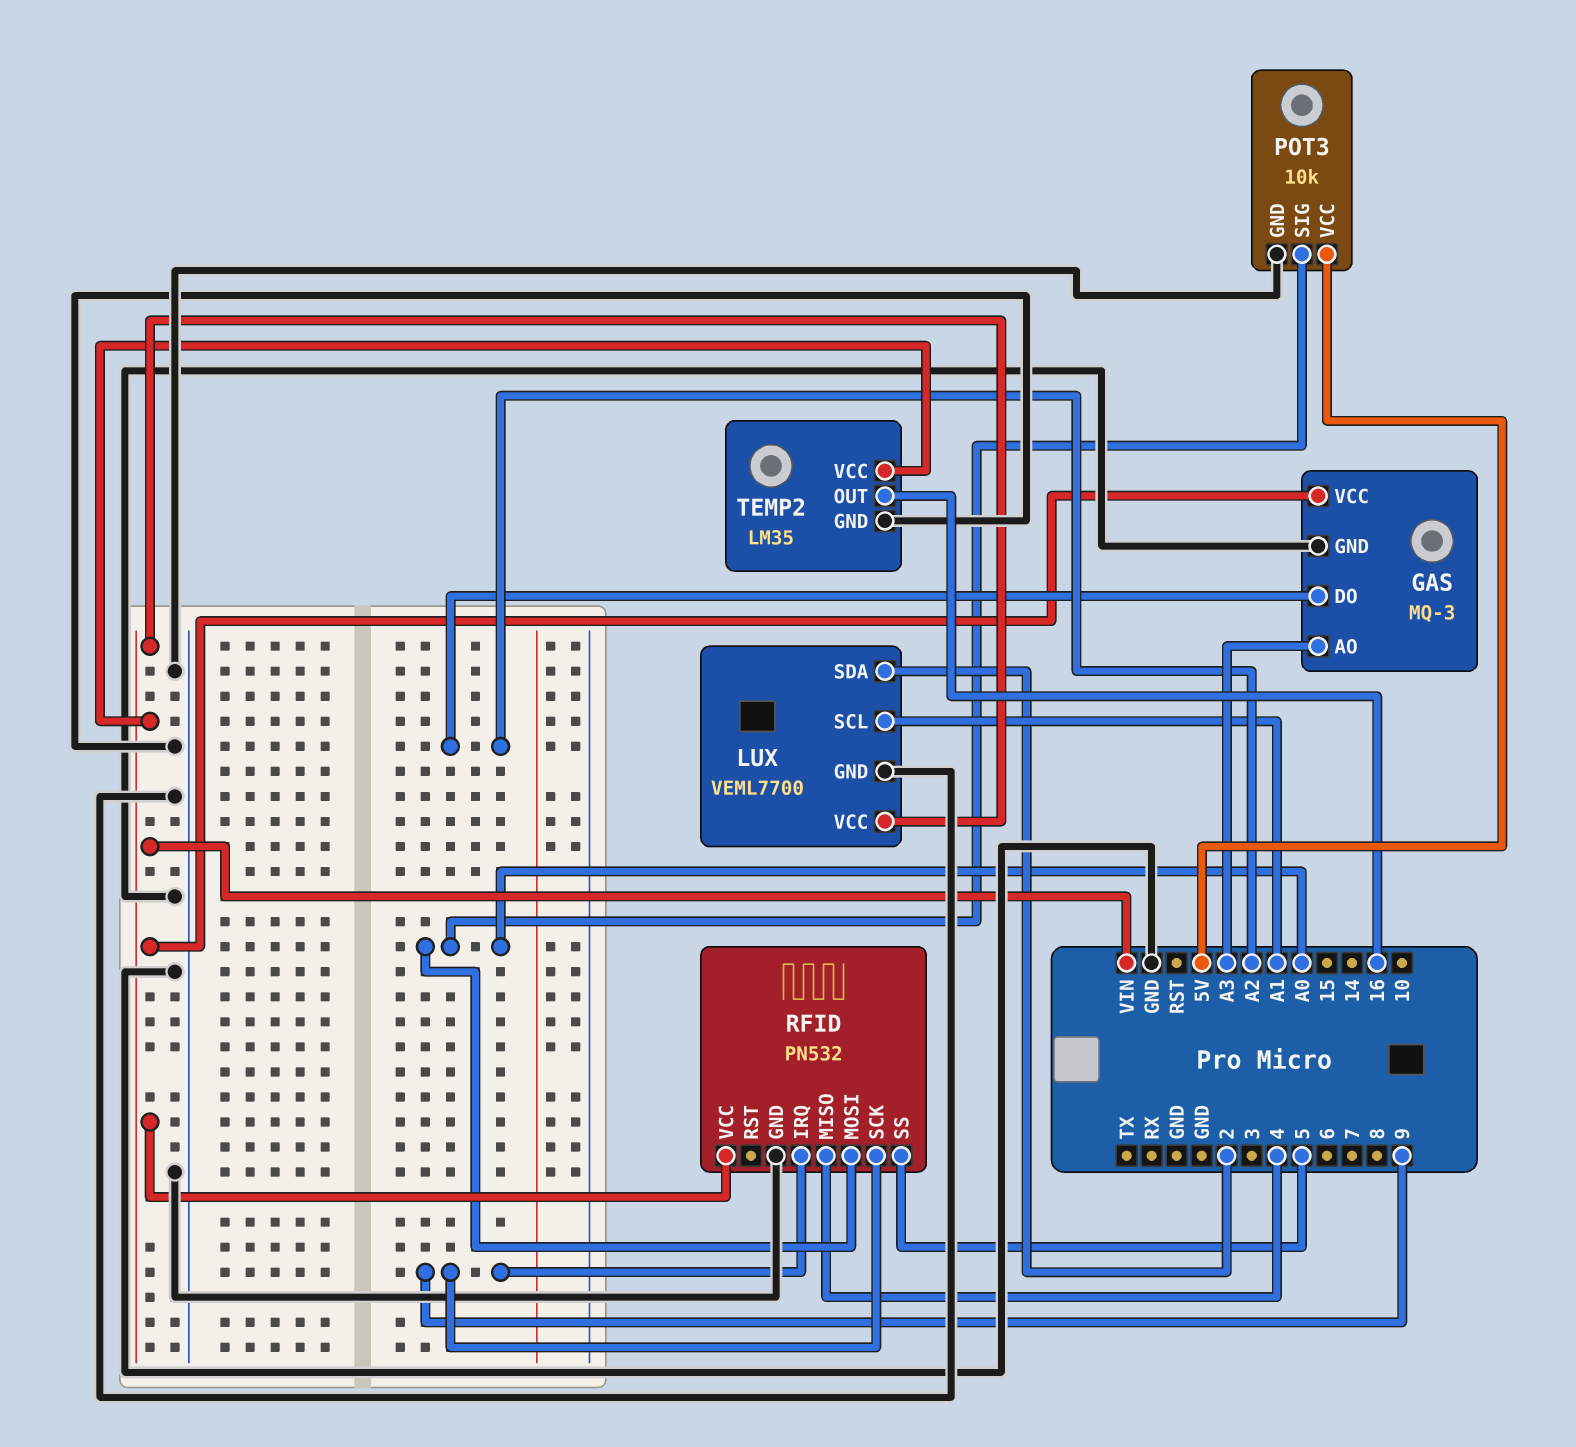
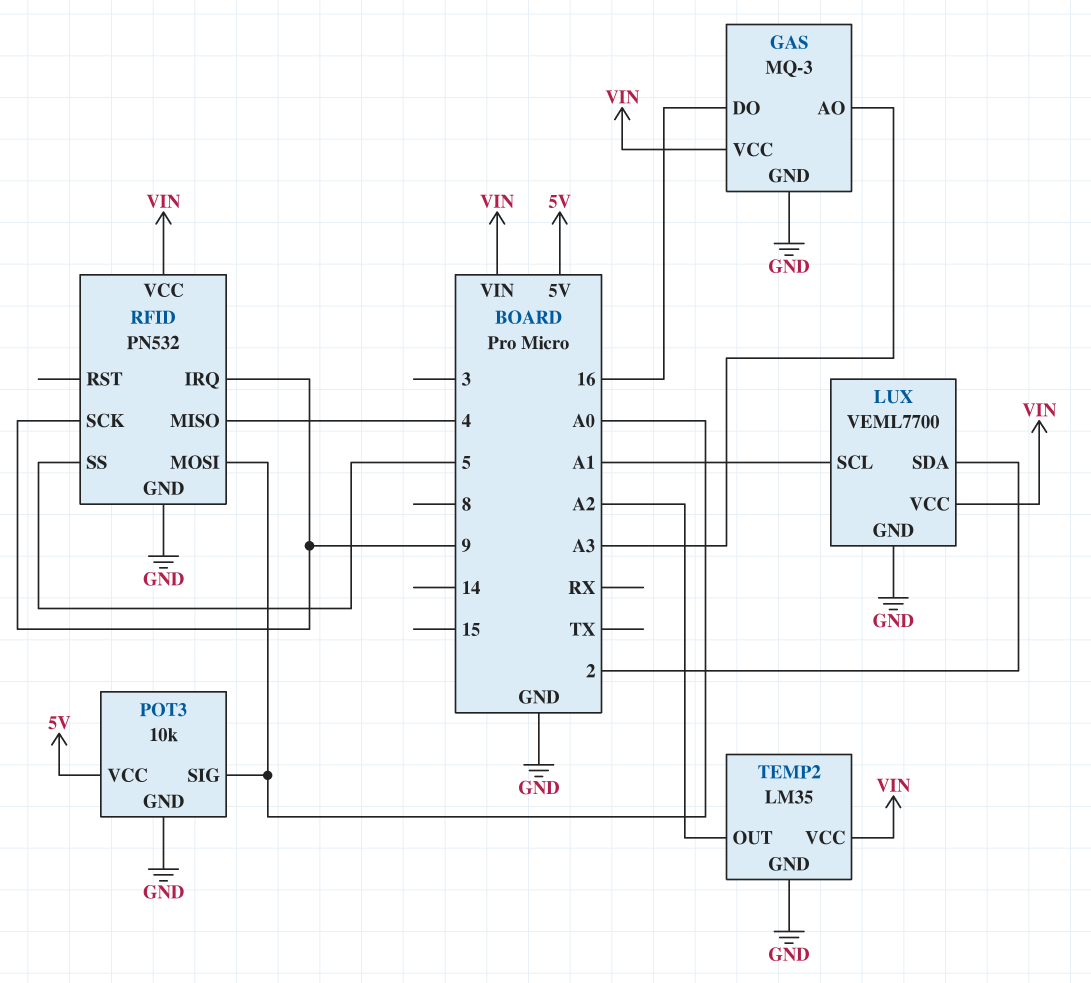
GAS pin DO: A2 -> 16
TEMP2 pin OUT: 16 -> A2

